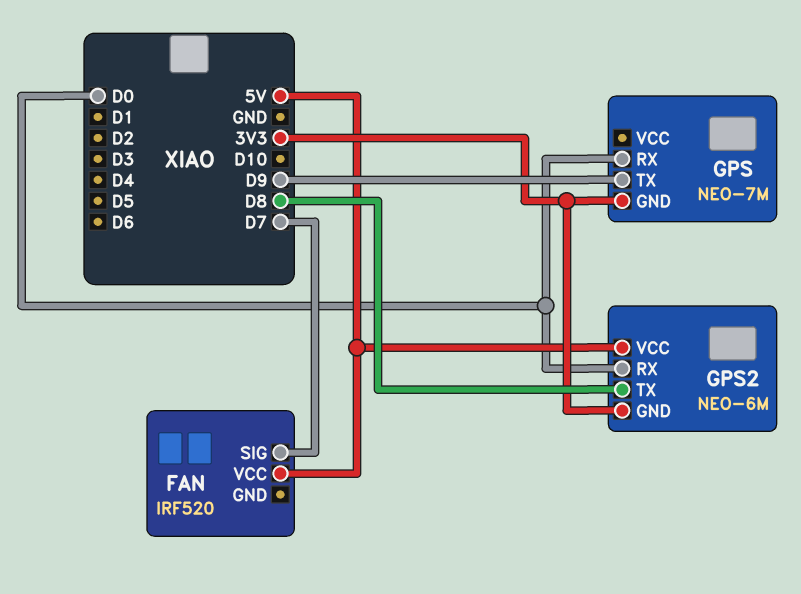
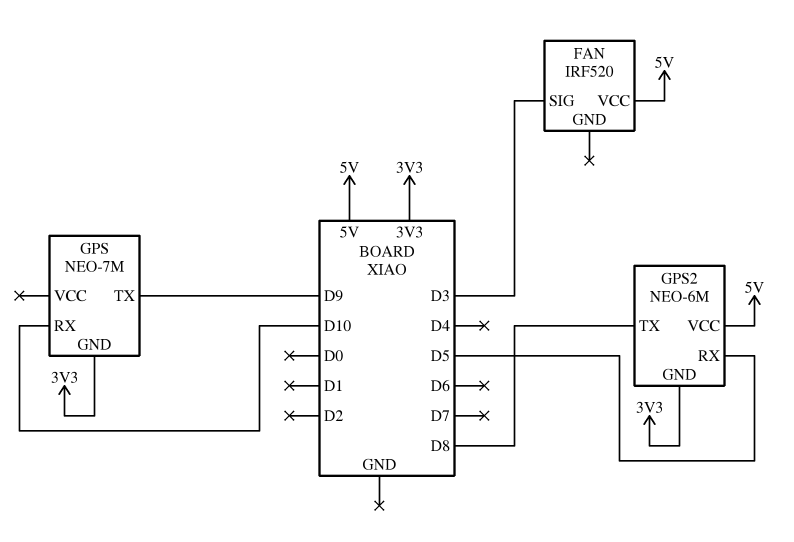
FAN pin SIG: D7 -> D3
GPS pin RX: D0 -> D10
GPS2 pin RX: D0 -> D5

